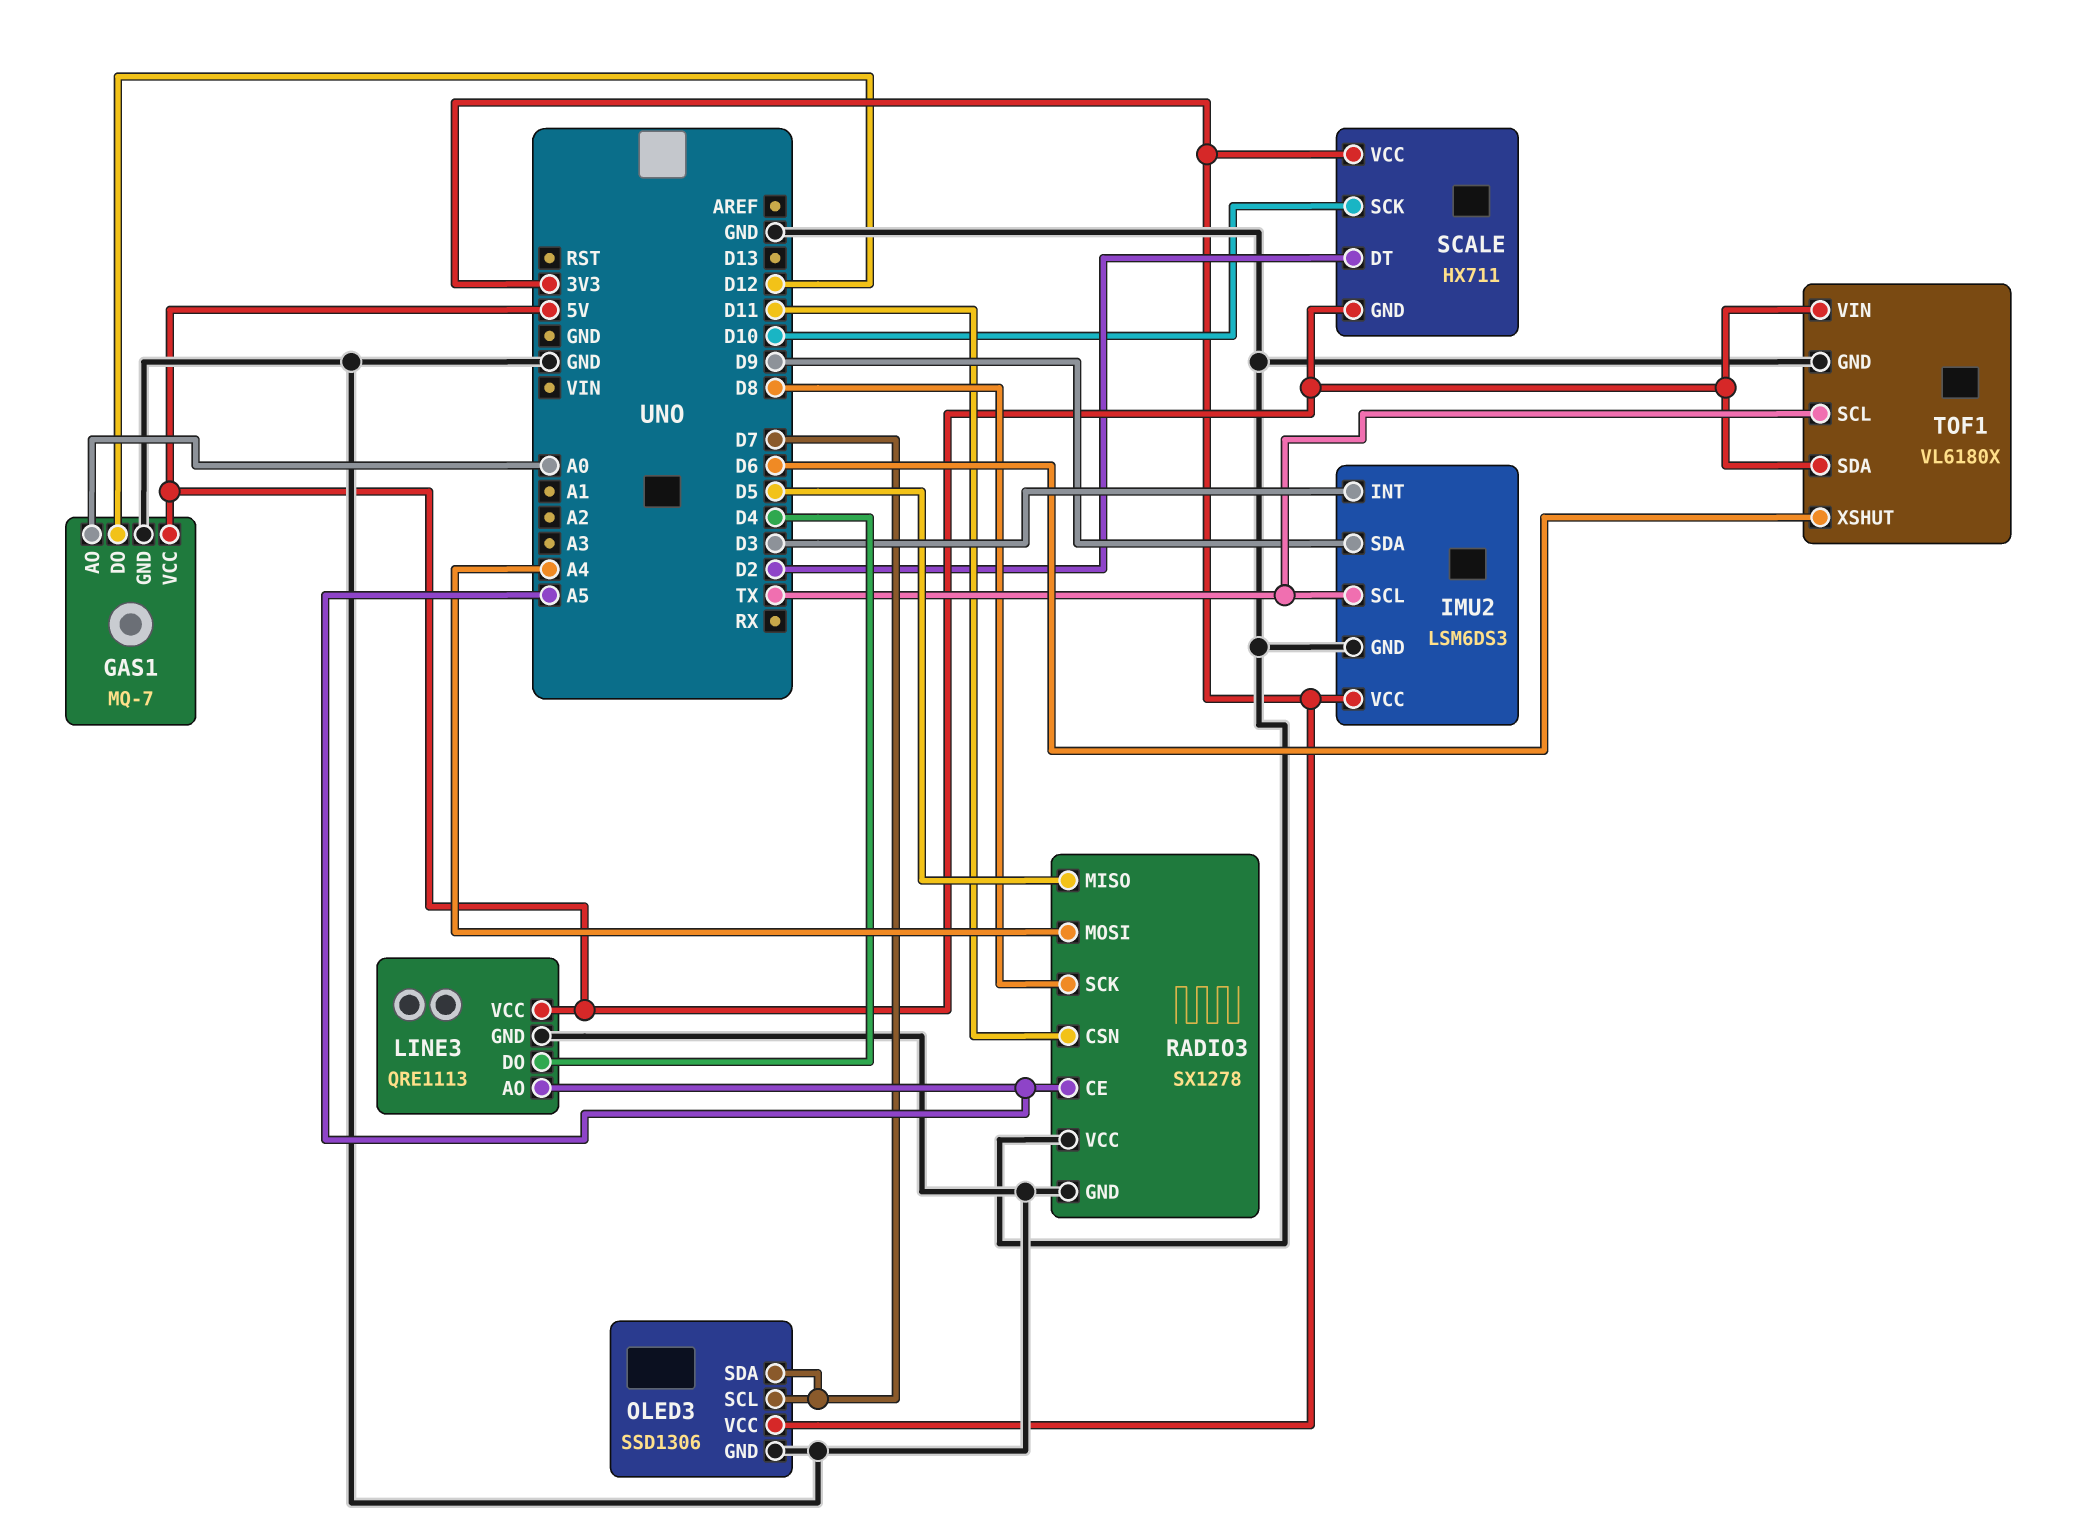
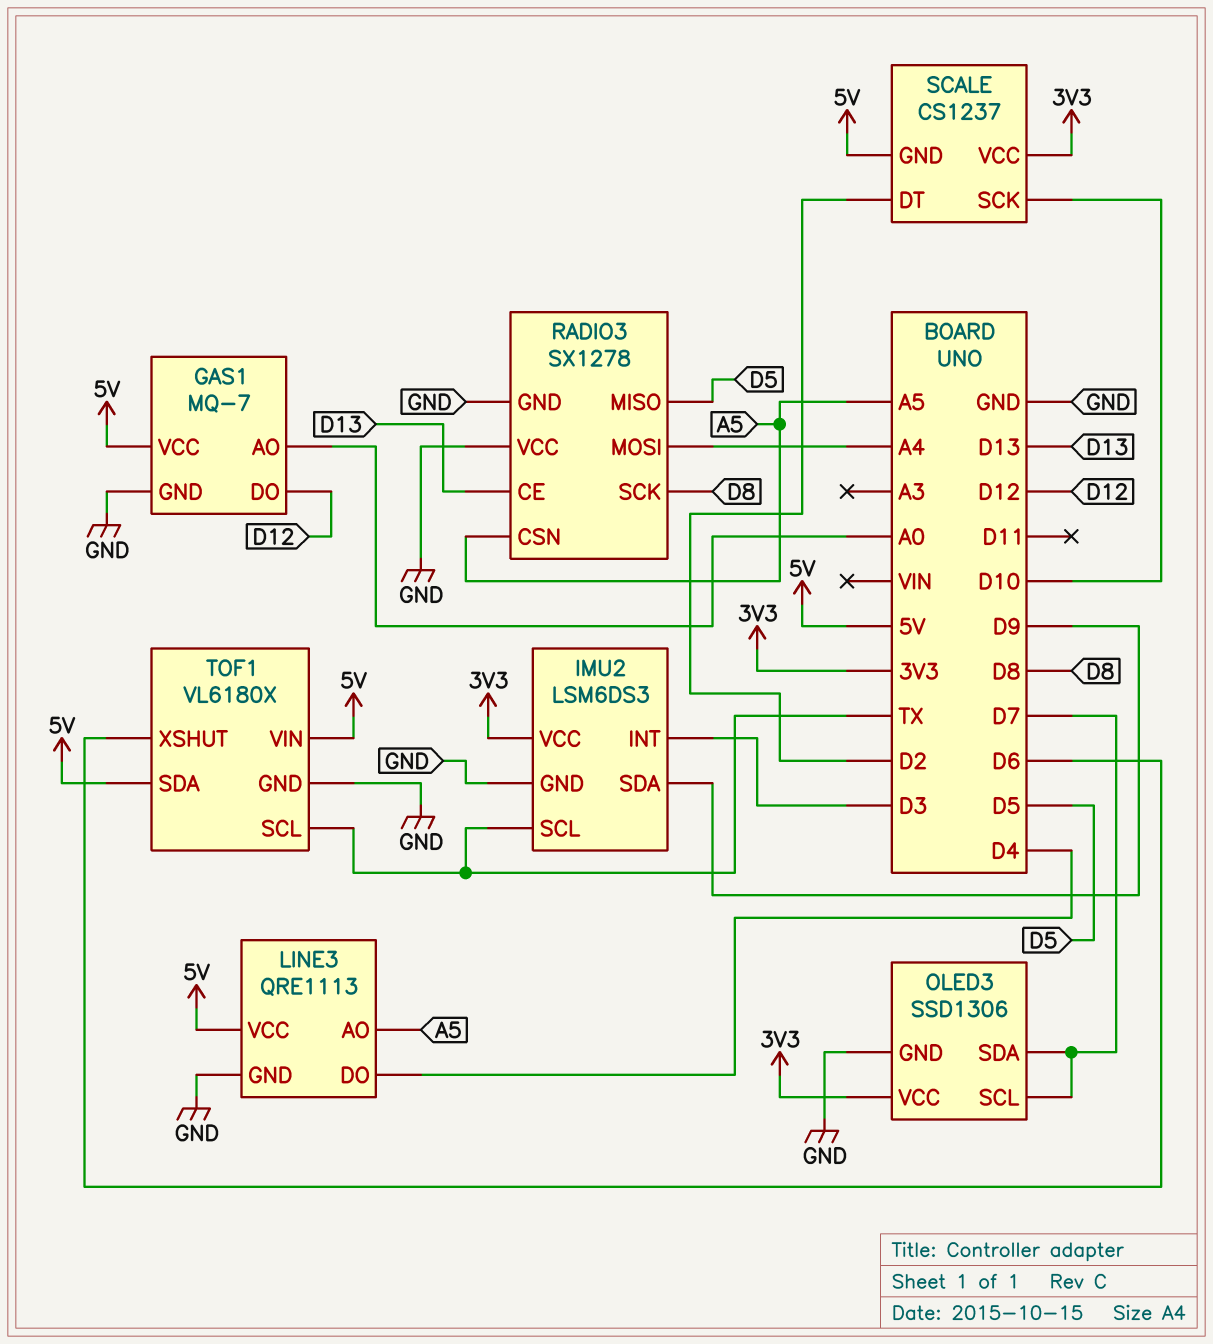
RADIO3 pin CE: A5 -> D13
RADIO3 pin CSN: D11 -> A5
SCALE: HX711 -> CS1237

